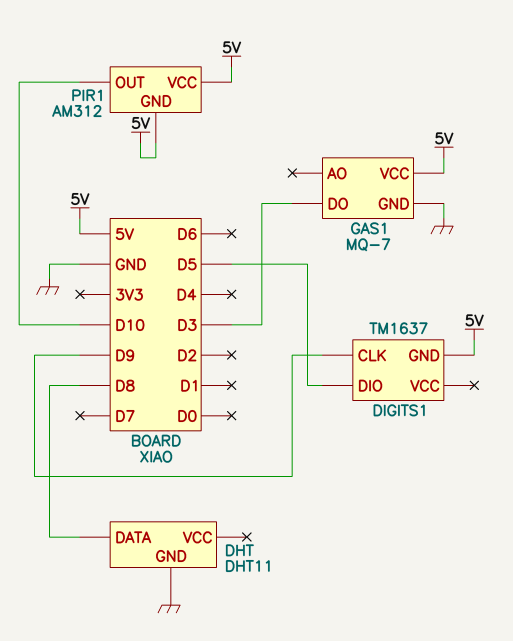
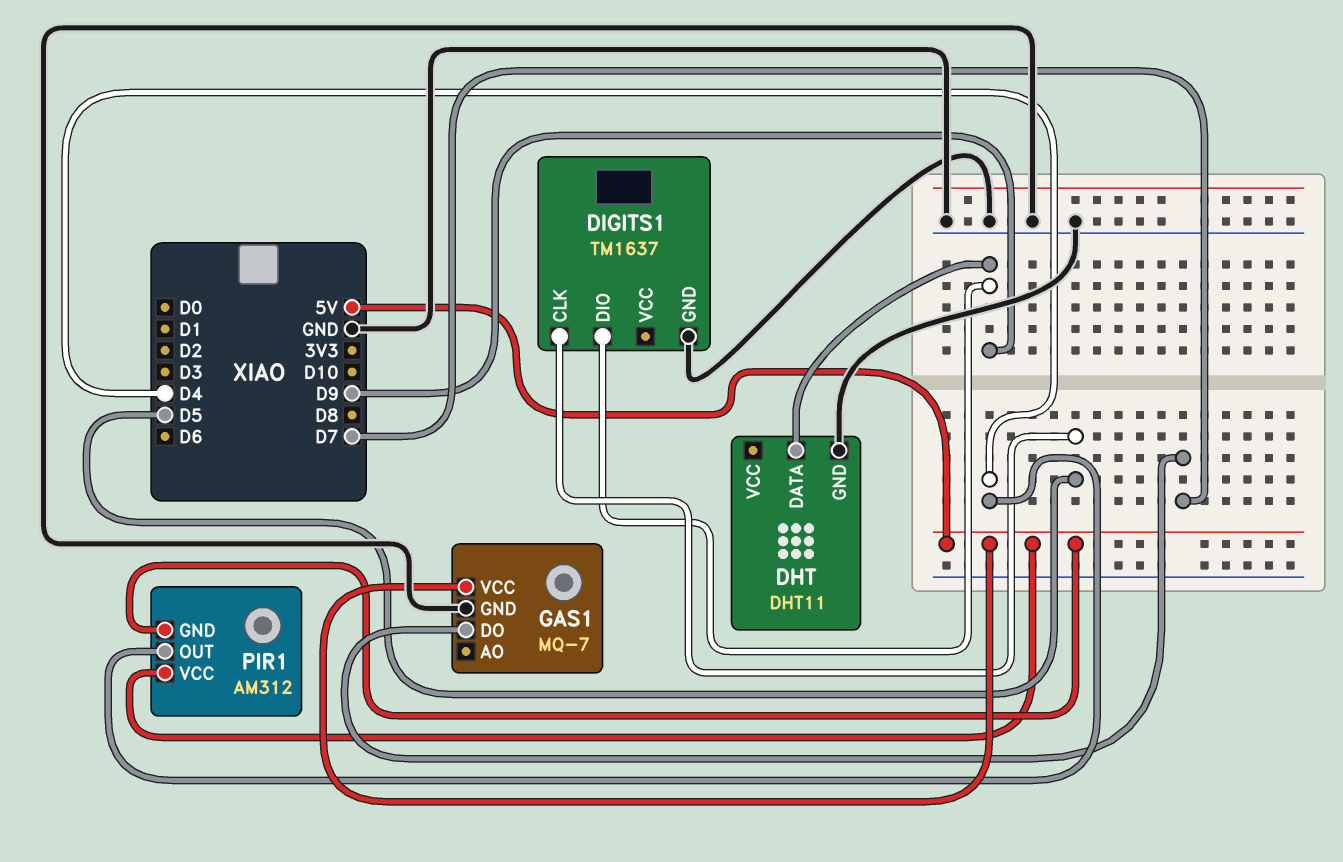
DHT pin DATA: D8 -> D9
DIGITS1 pin CLK: D9 -> D5
DIGITS1 pin DIO: D5 -> D9
DIGITS1 pin GND: 5V -> GND
GAS1 pin DO: D3 -> D7
PIR1 pin OUT: D10 -> D4

